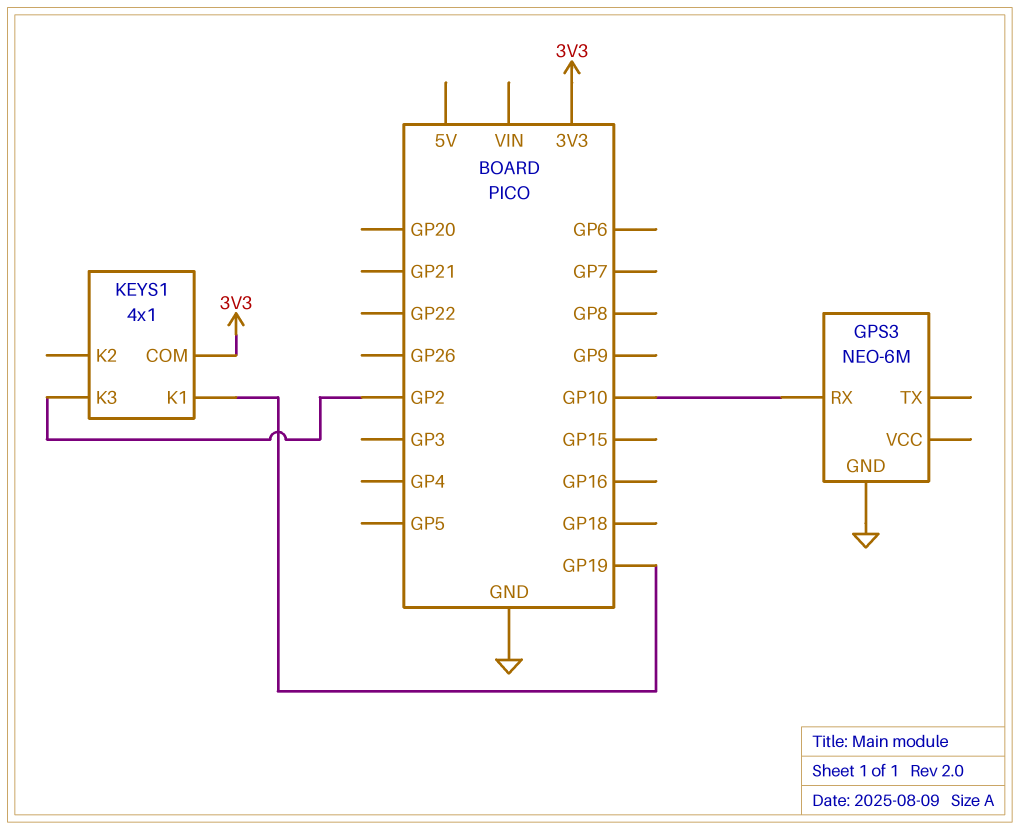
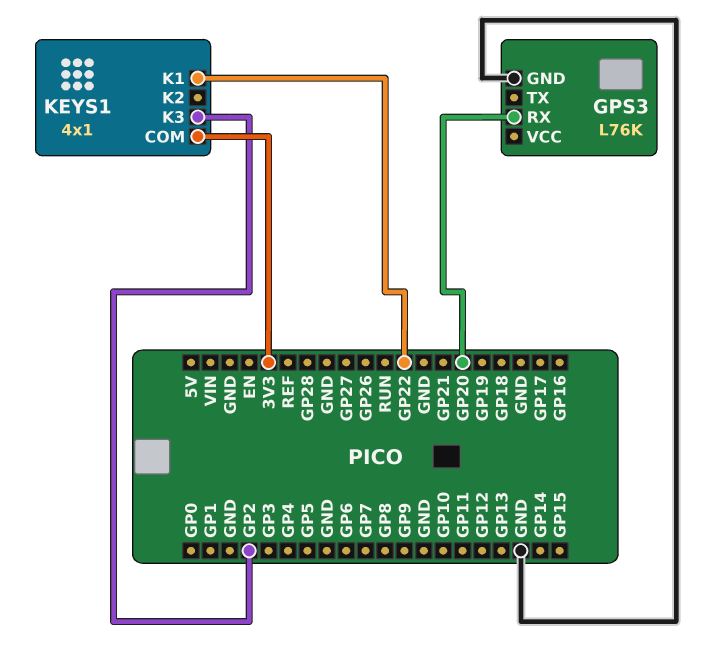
GPS3: NEO-6M -> L76K
GPS3 pin RX: GP10 -> GP20
KEYS1 pin K1: GP19 -> GP22

